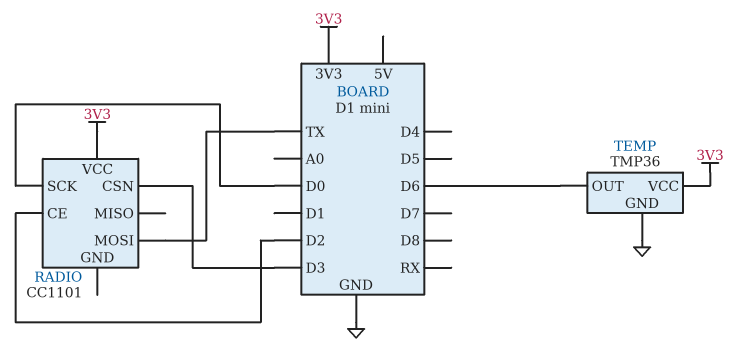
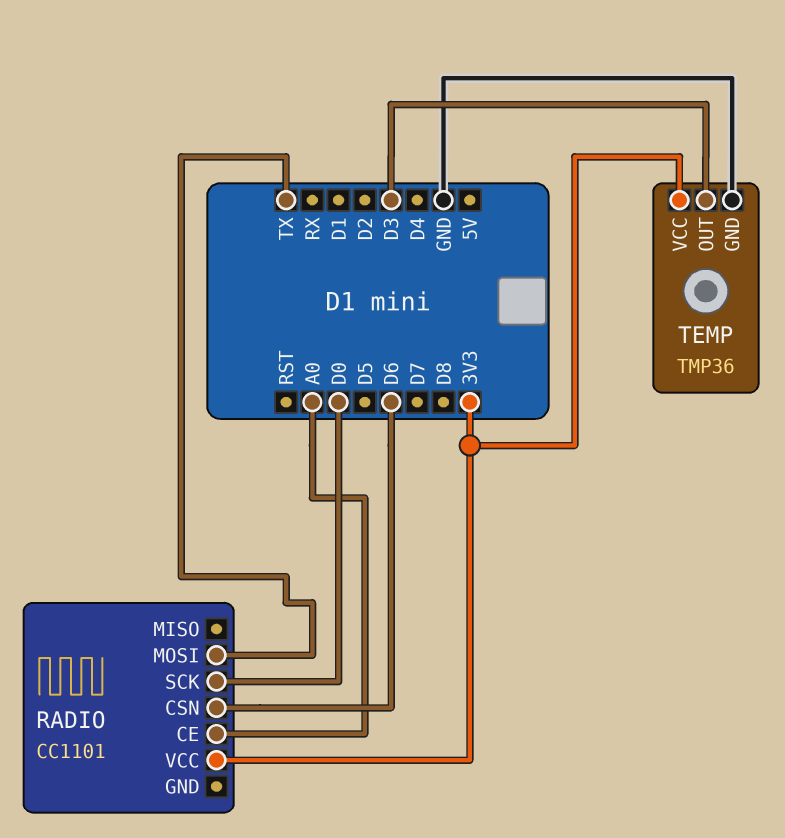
RADIO pin CE: D2 -> A0
RADIO pin CSN: D3 -> D6
TEMP pin OUT: D6 -> D3

